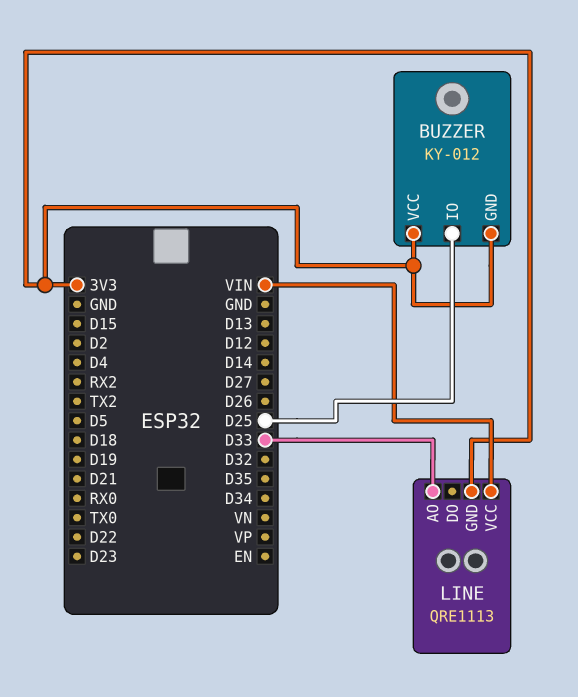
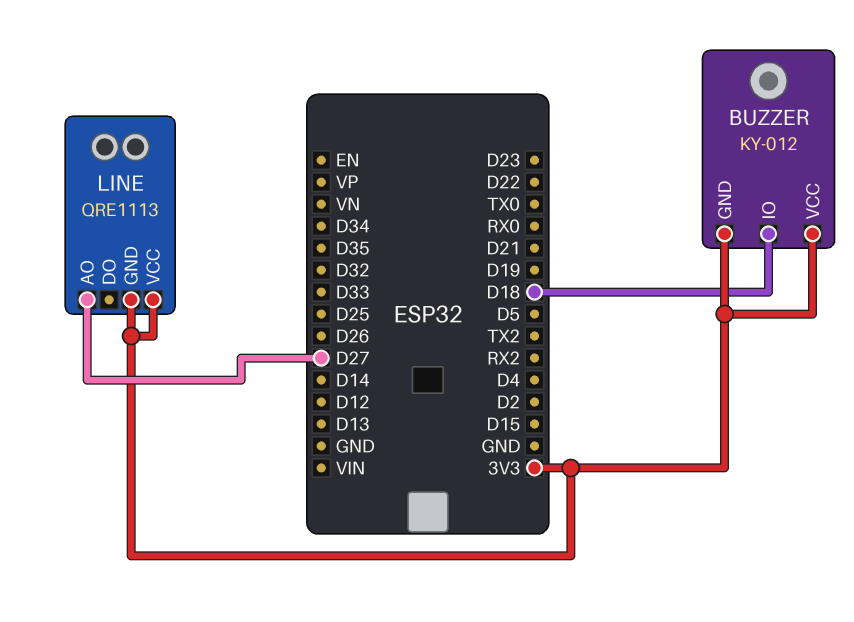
BUZZER pin IO: D25 -> D18
LINE pin AO: D33 -> D27
LINE pin VCC: VIN -> 3V3

